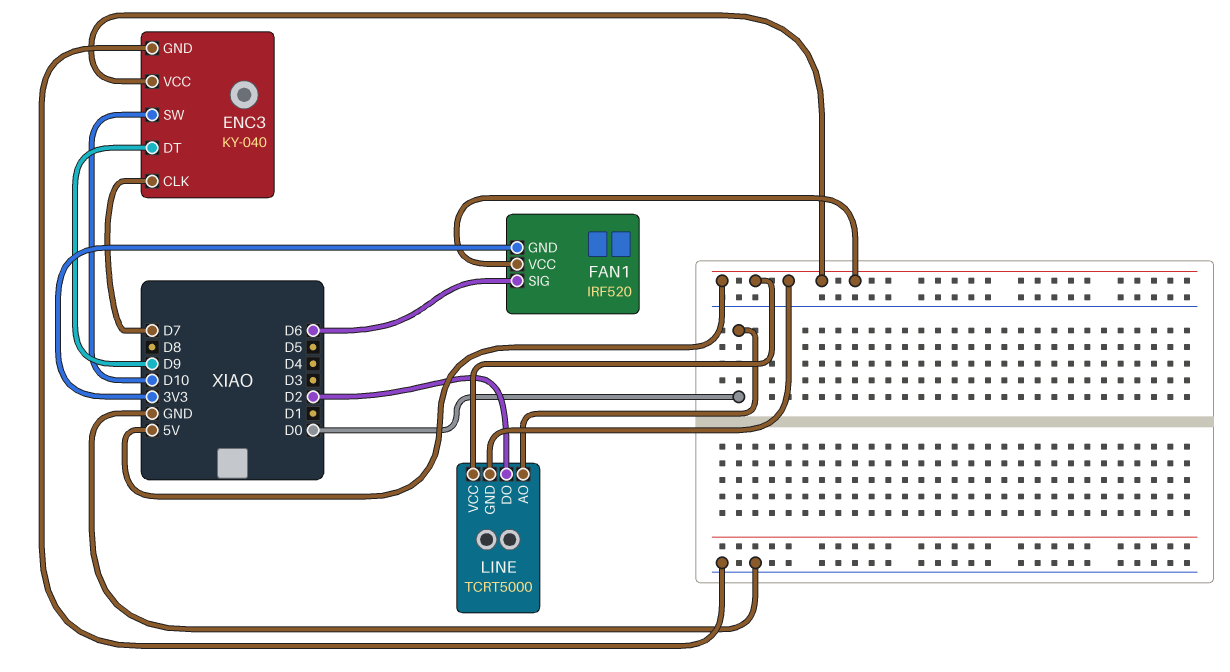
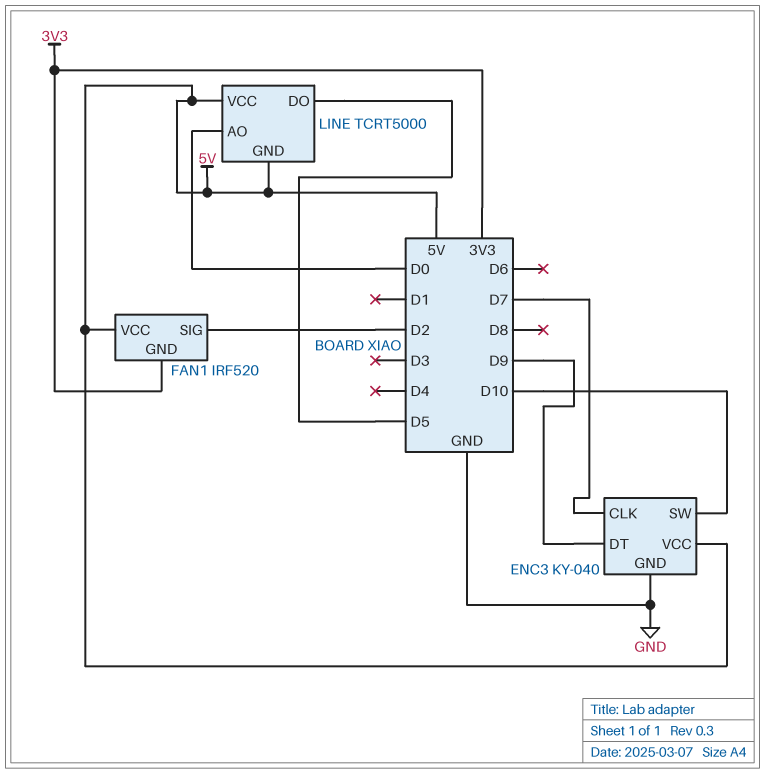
FAN1 pin SIG: D6 -> D2
LINE pin DO: D2 -> D5

